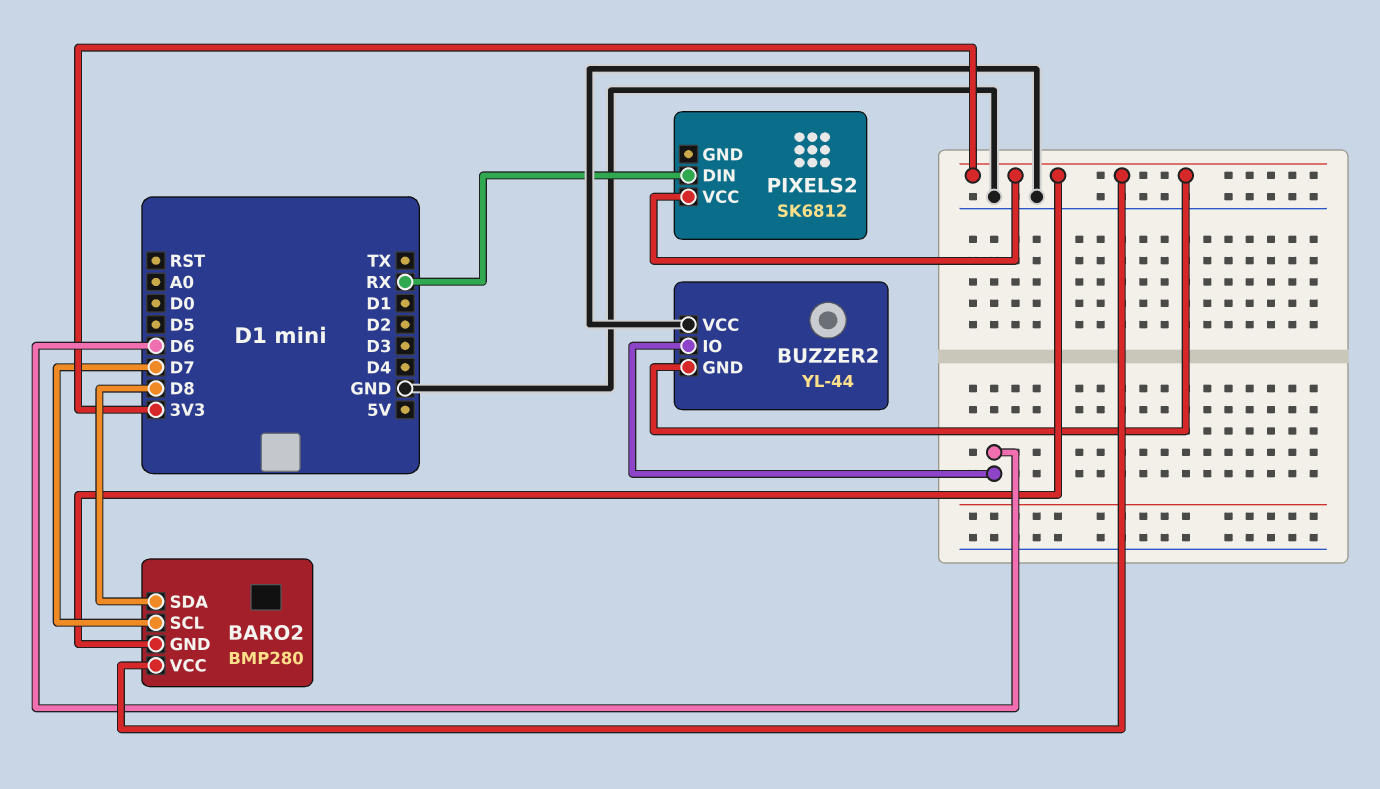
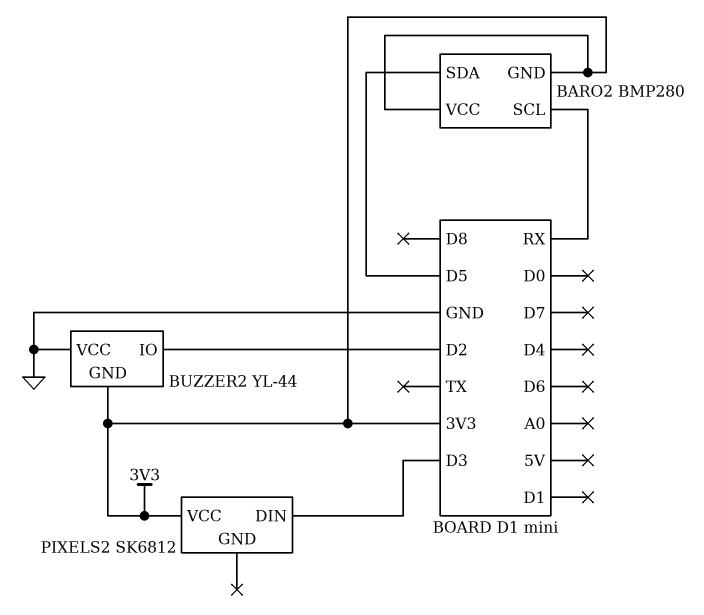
BARO2 pin SCL: D7 -> RX
BARO2 pin SDA: D8 -> D5
BUZZER2 pin IO: D6 -> D2
PIXELS2 pin DIN: RX -> D3

